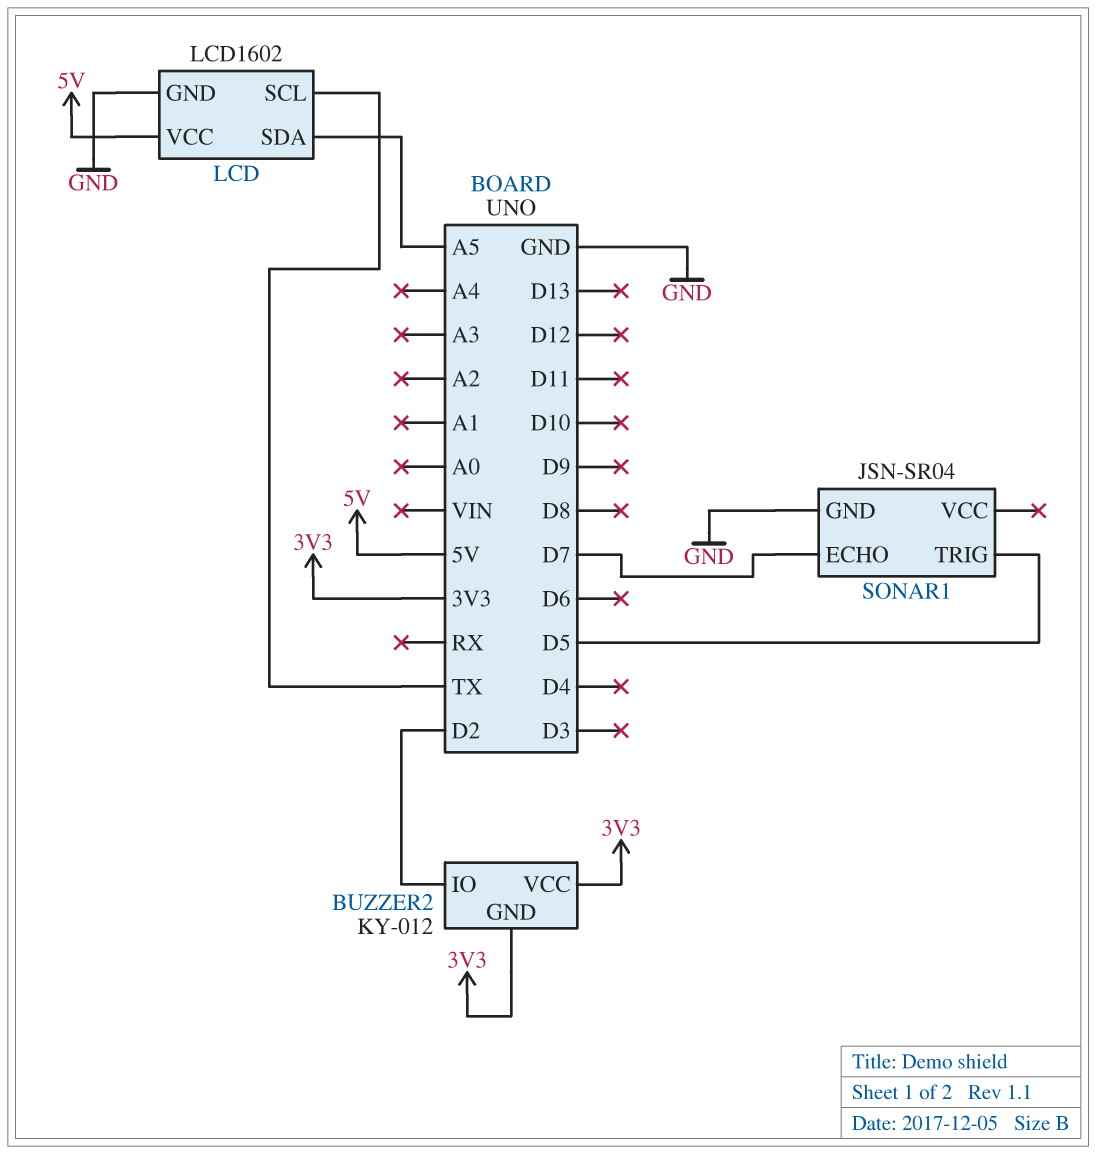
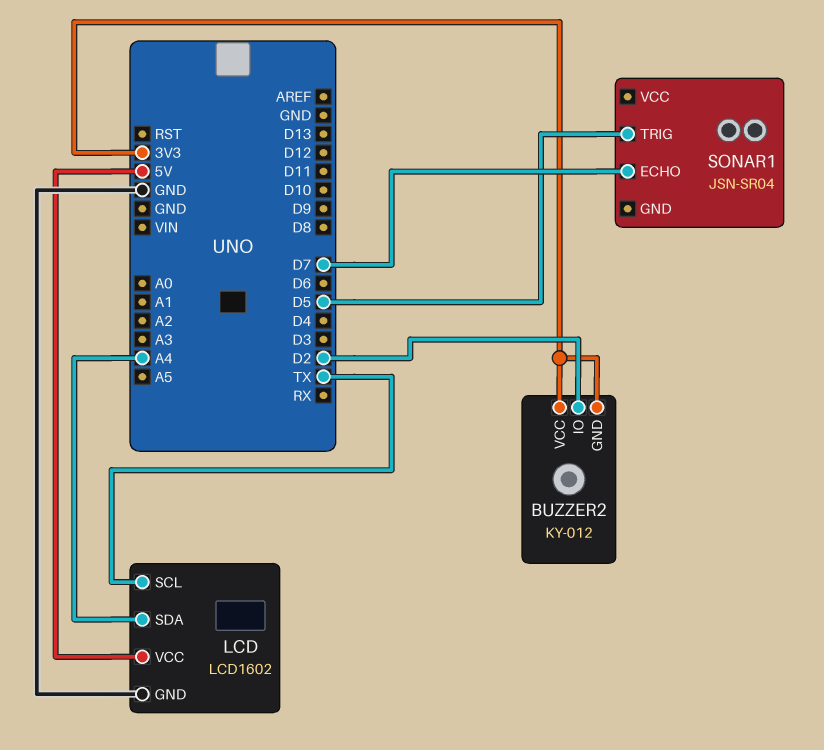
LCD pin SDA: A5 -> A4
SONAR1 pin GND: GND -> none

